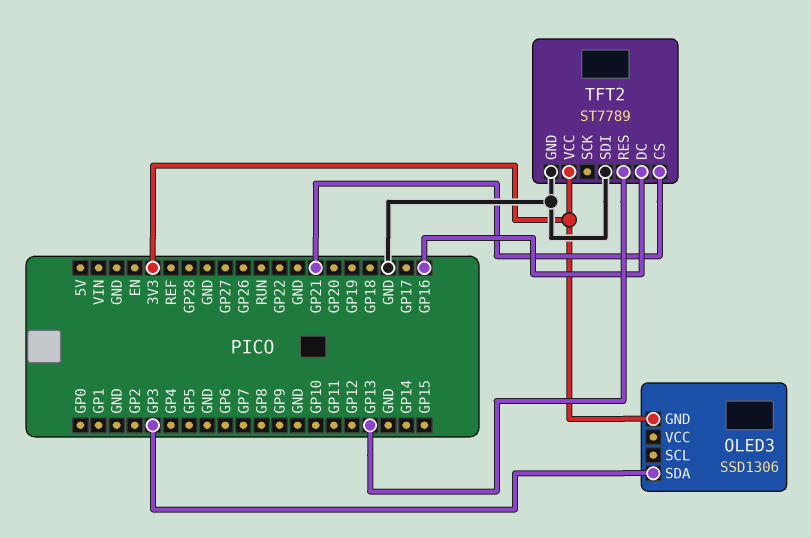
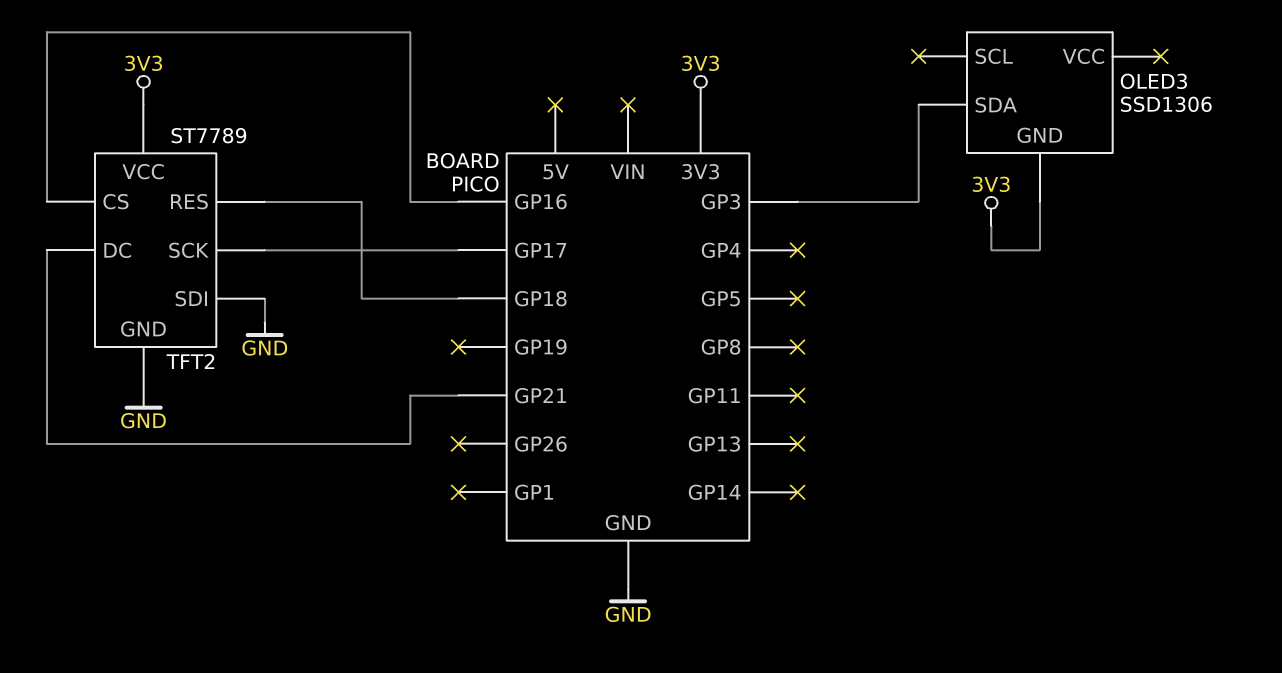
TFT2 pin CS: GP21 -> GP16
TFT2 pin DC: GP16 -> GP21
TFT2 pin RES: GP13 -> GP18
TFT2 pin SCK: none -> GP17

